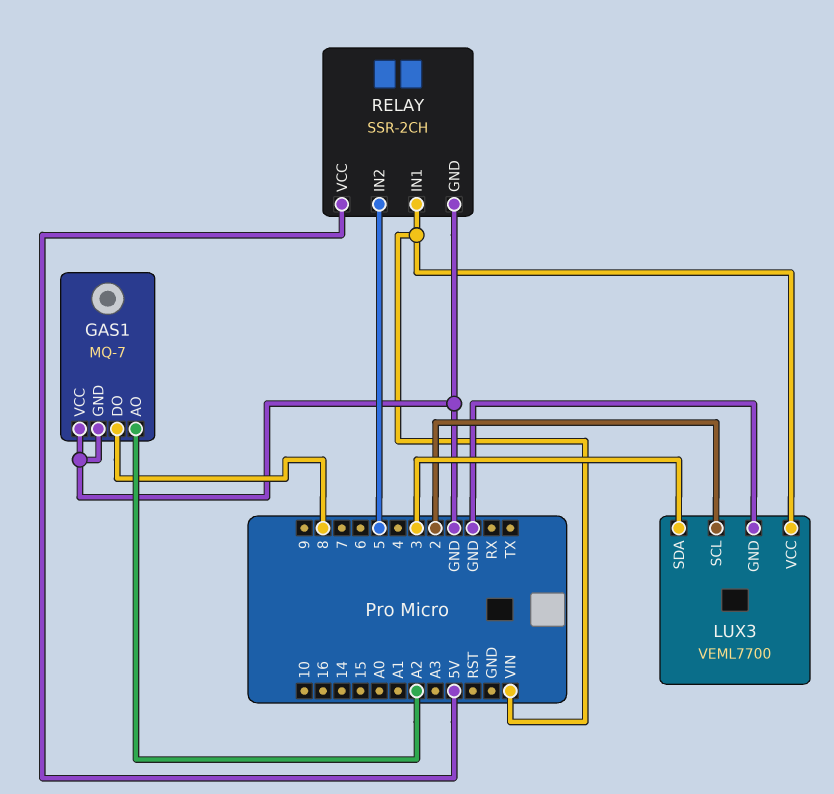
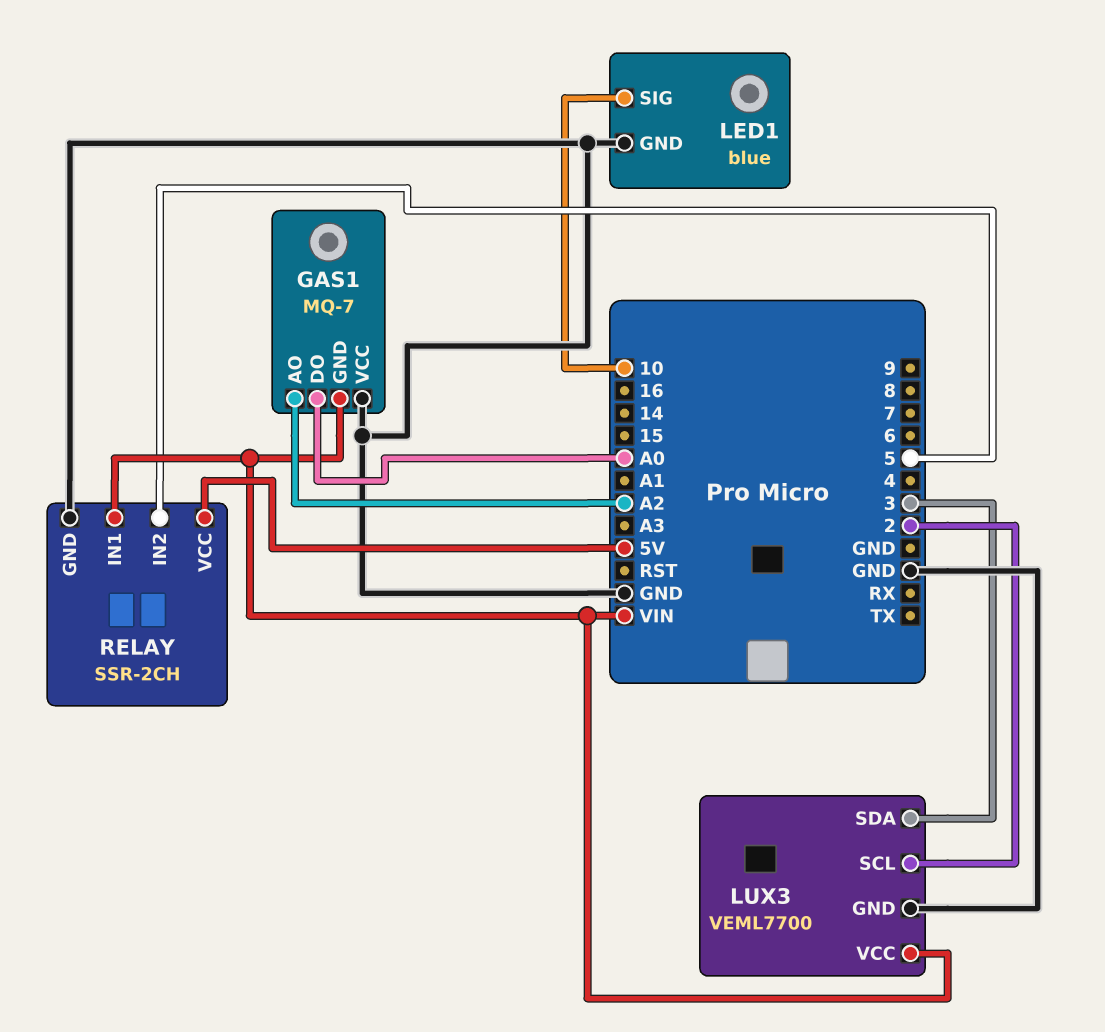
GAS1 pin DO: 8 -> A0
GAS1 pin GND: GND -> VIN
LED1: none -> blue
LED1 pin GND: none -> GND
LED1 pin SIG: none -> 10

